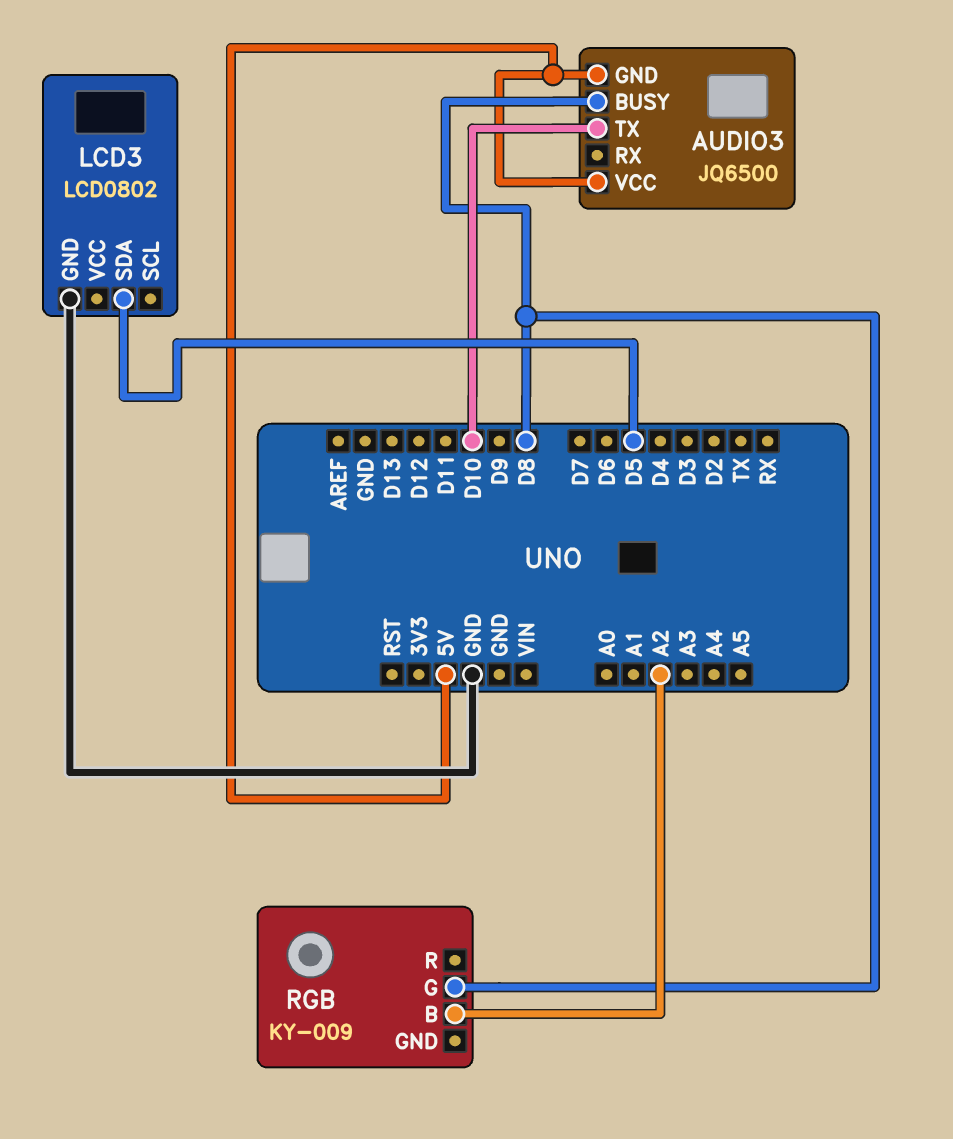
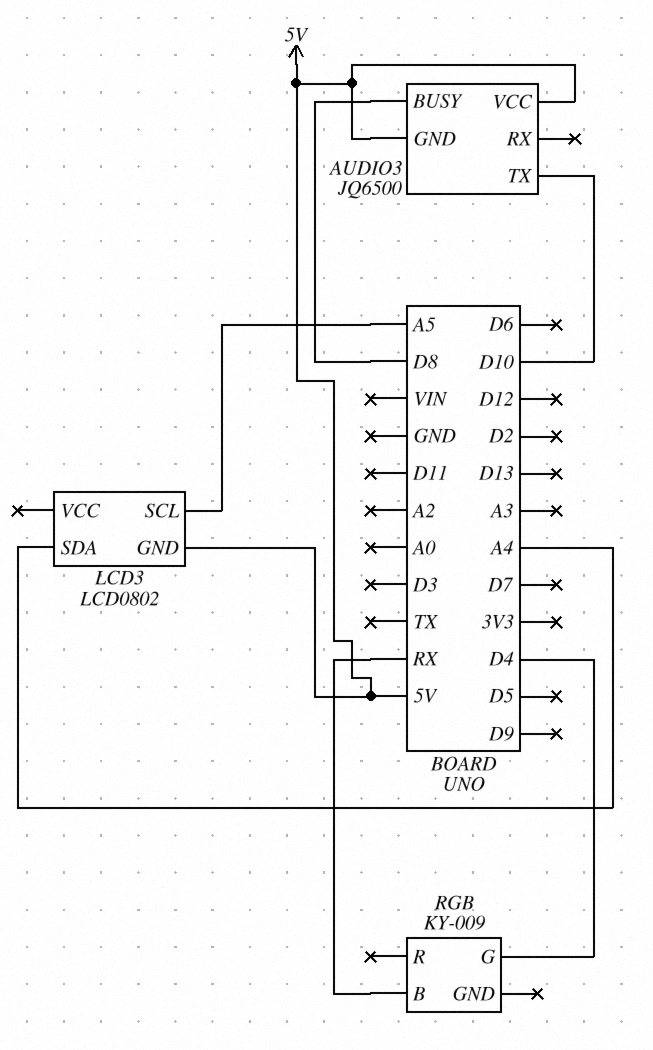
LCD3 pin GND: GND -> 5V
LCD3 pin SCL: none -> A5
LCD3 pin SDA: D5 -> A4
RGB pin B: A2 -> RX
RGB pin G: D8 -> D4

